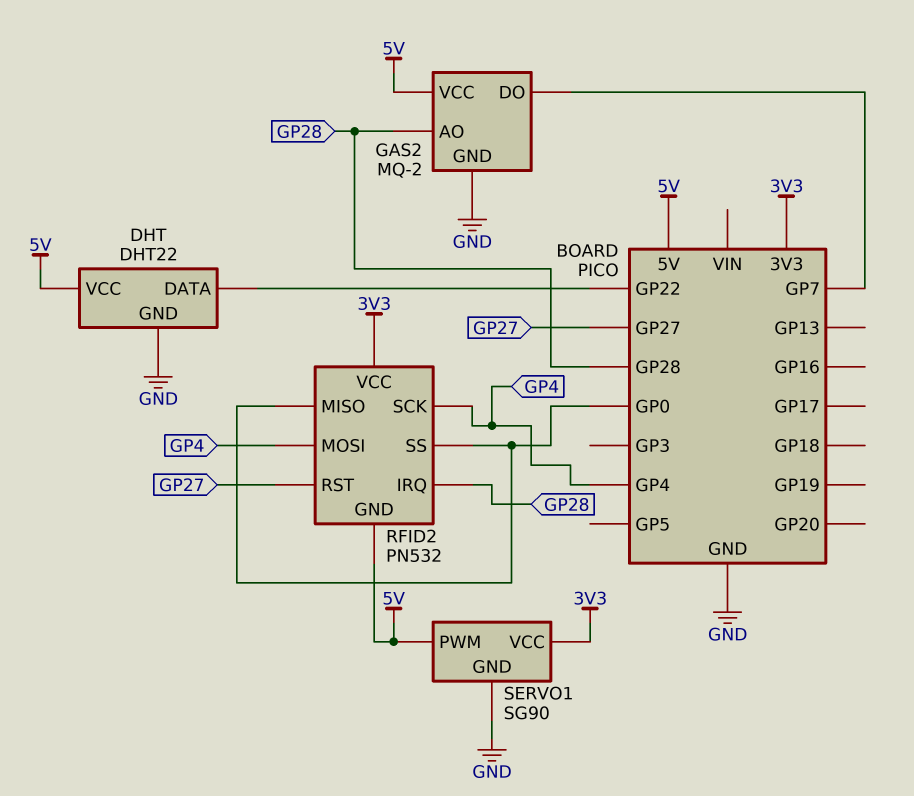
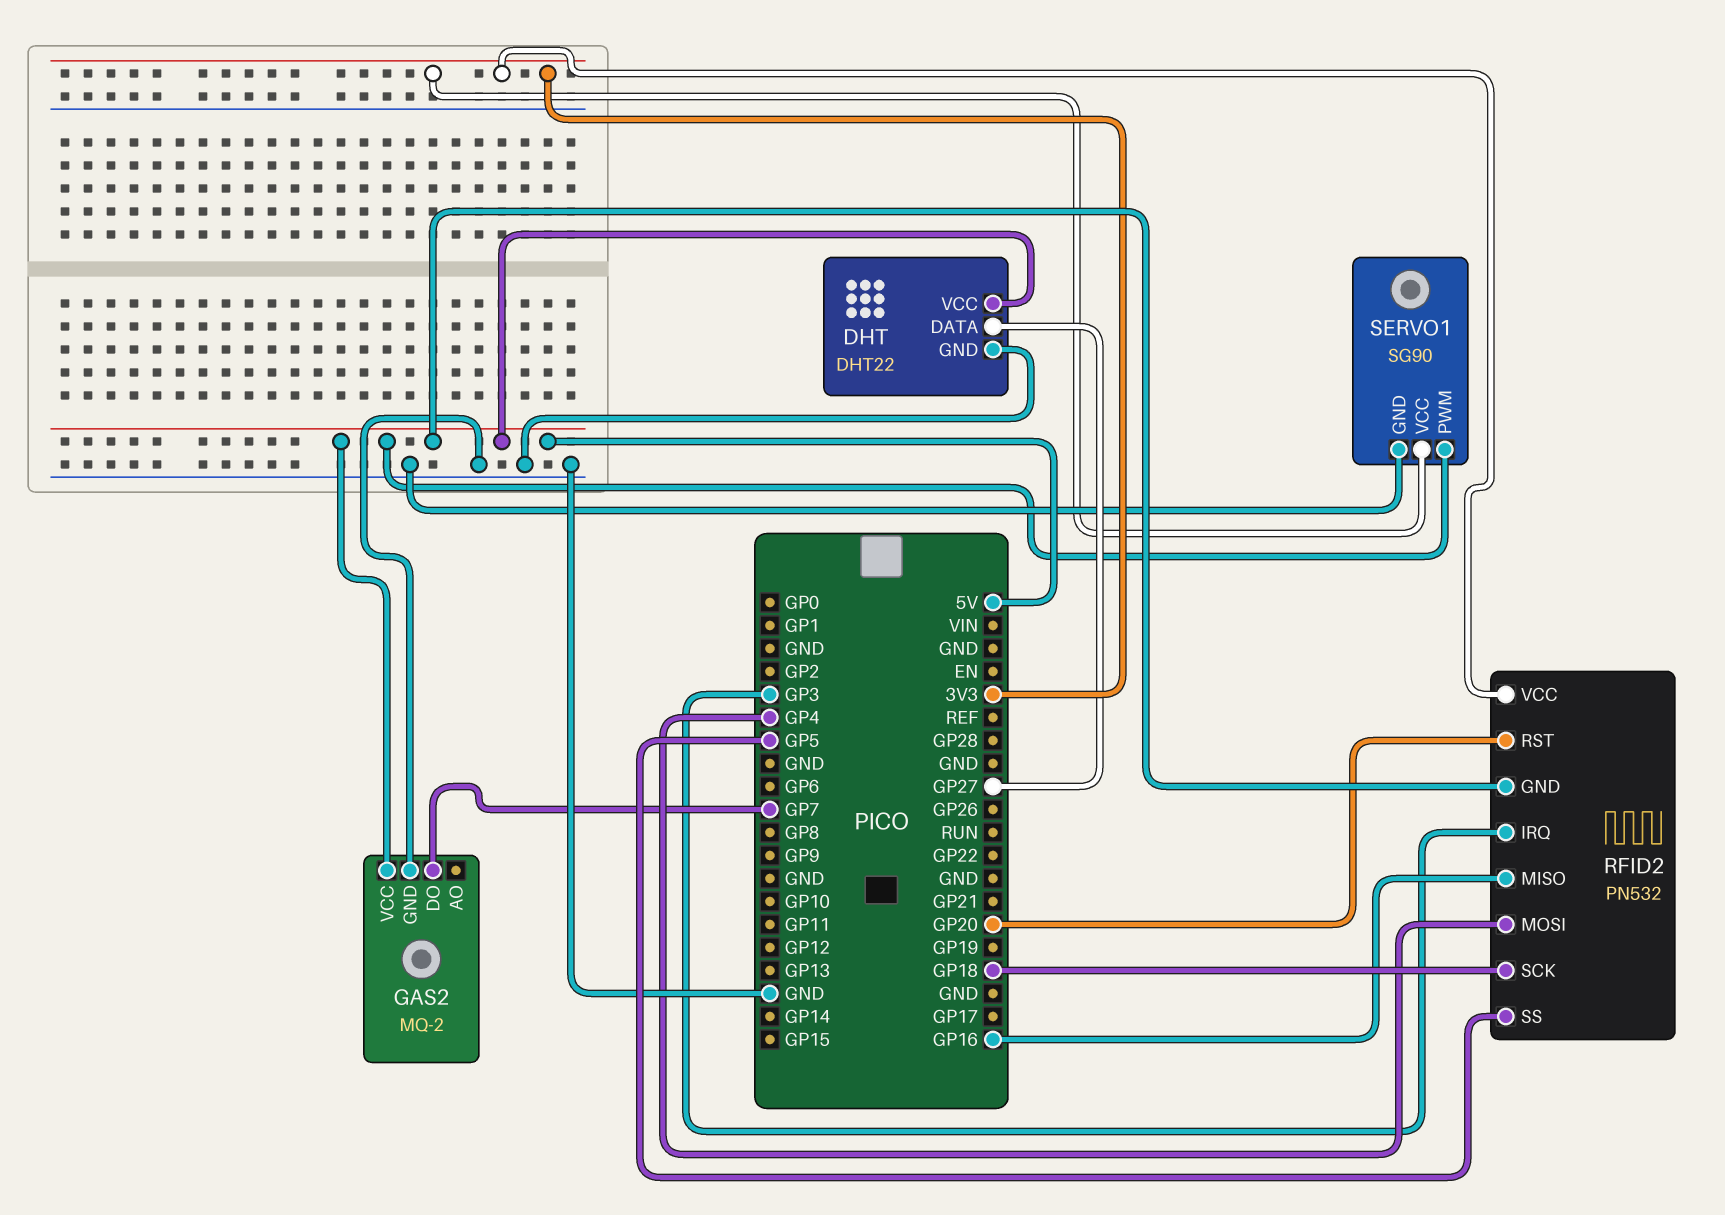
DHT pin DATA: GP22 -> GP27
GAS2 pin AO: GP28 -> none
RFID2 pin IRQ: GP28 -> GP3
RFID2 pin MISO: GP0 -> GP16
RFID2 pin RST: GP27 -> GP20
RFID2 pin SCK: GP4 -> GP18
RFID2 pin SS: GP0 -> GP5

